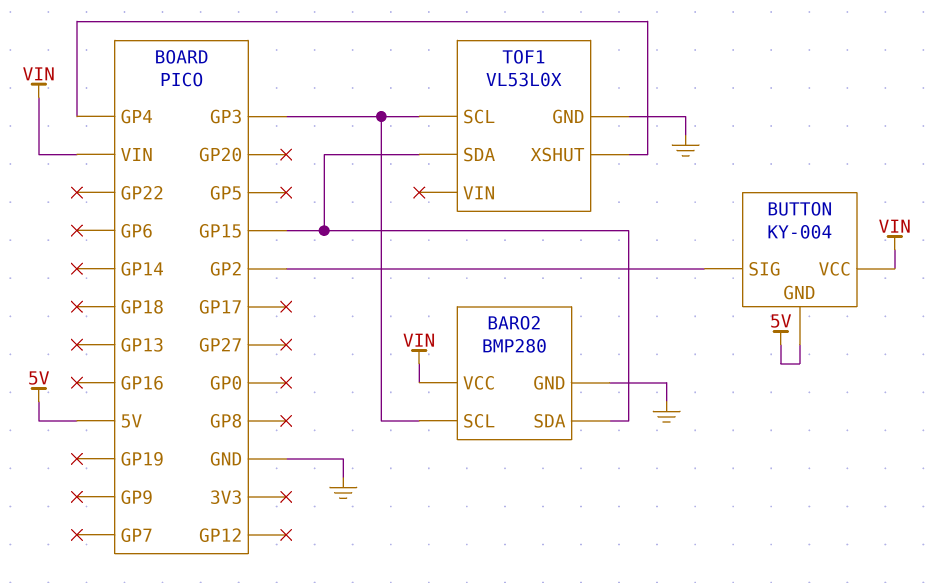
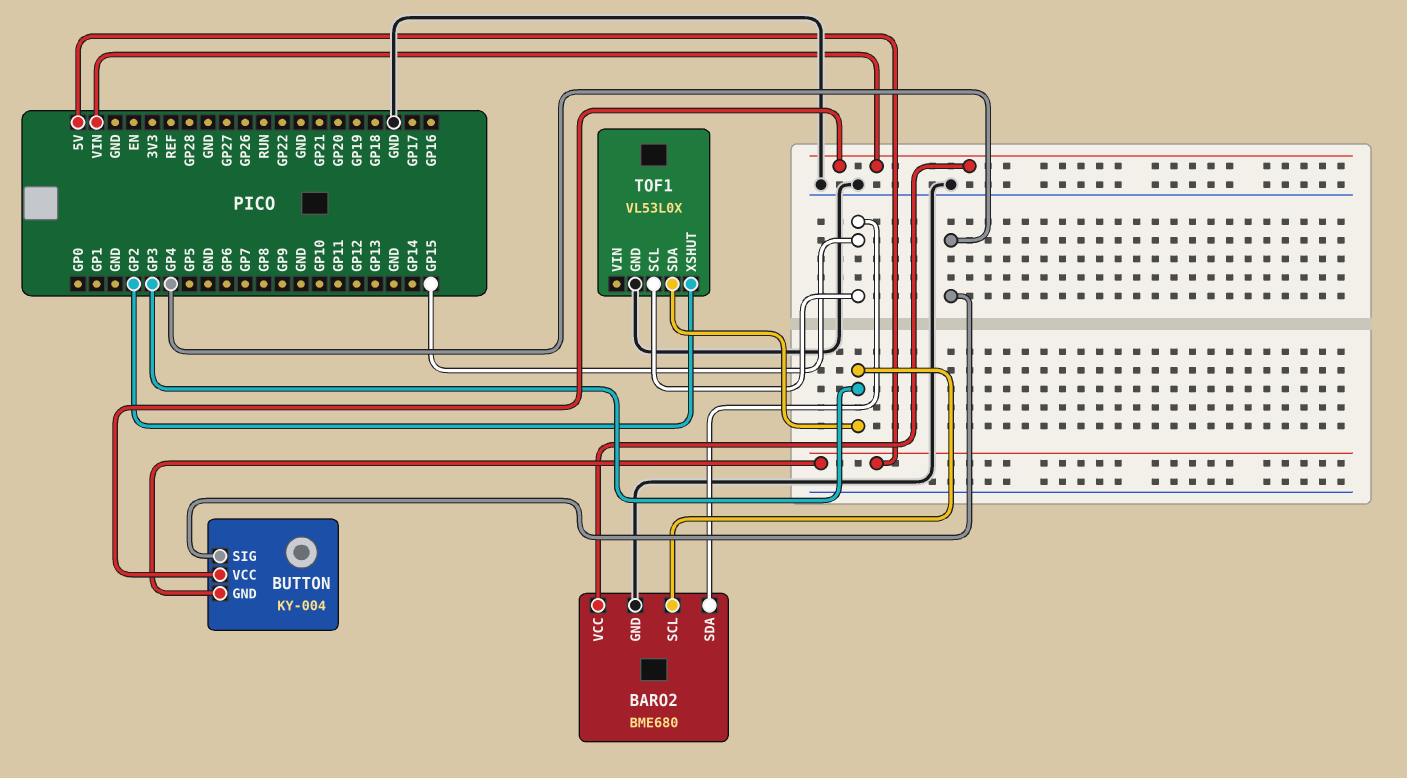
BARO2: BMP280 -> BME680
BUTTON pin SIG: GP2 -> GP4
TOF1 pin SCL: GP3 -> GP15
TOF1 pin SDA: GP15 -> GP3
TOF1 pin XSHUT: GP4 -> GP2

